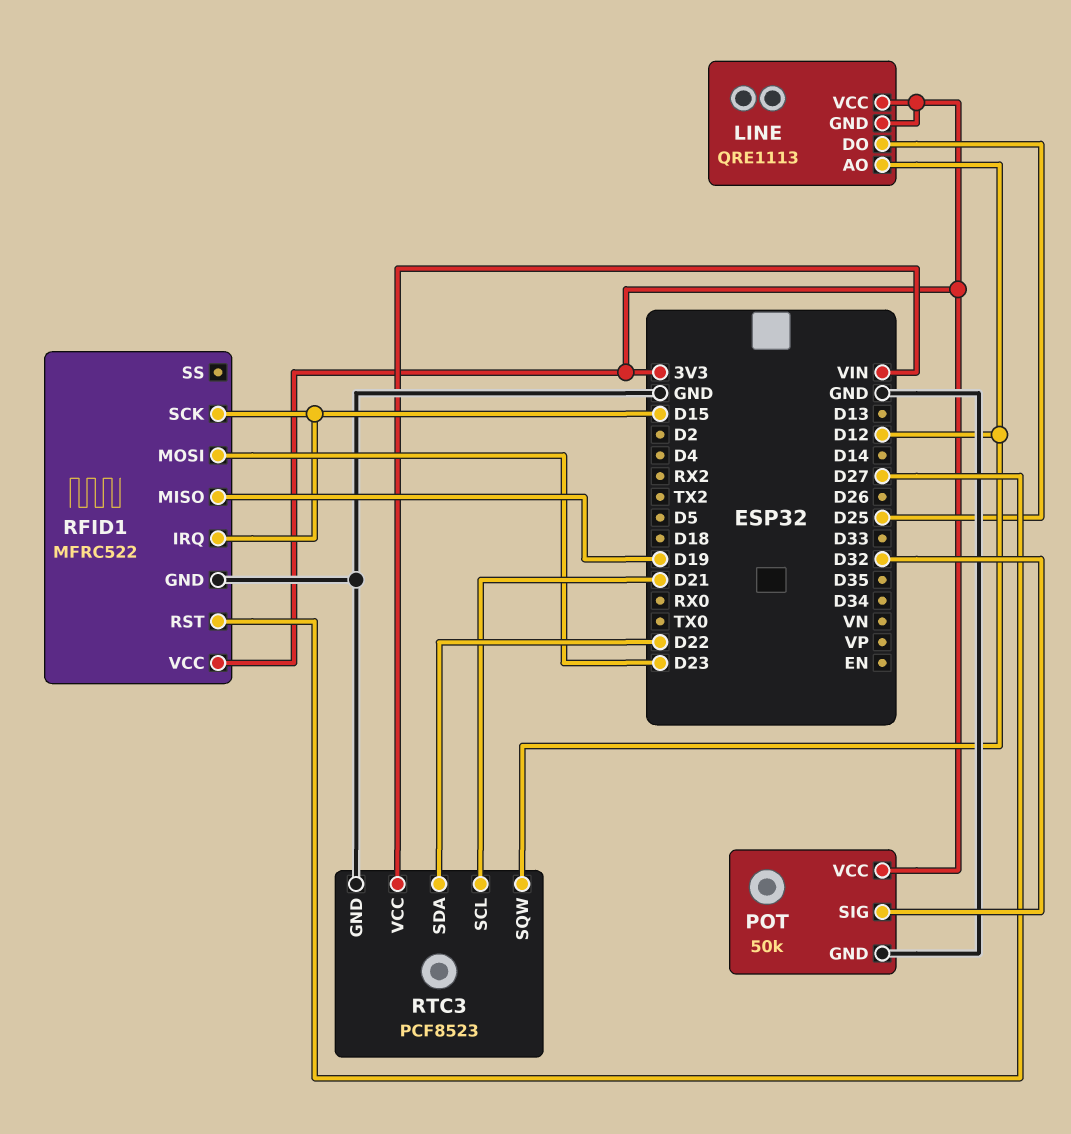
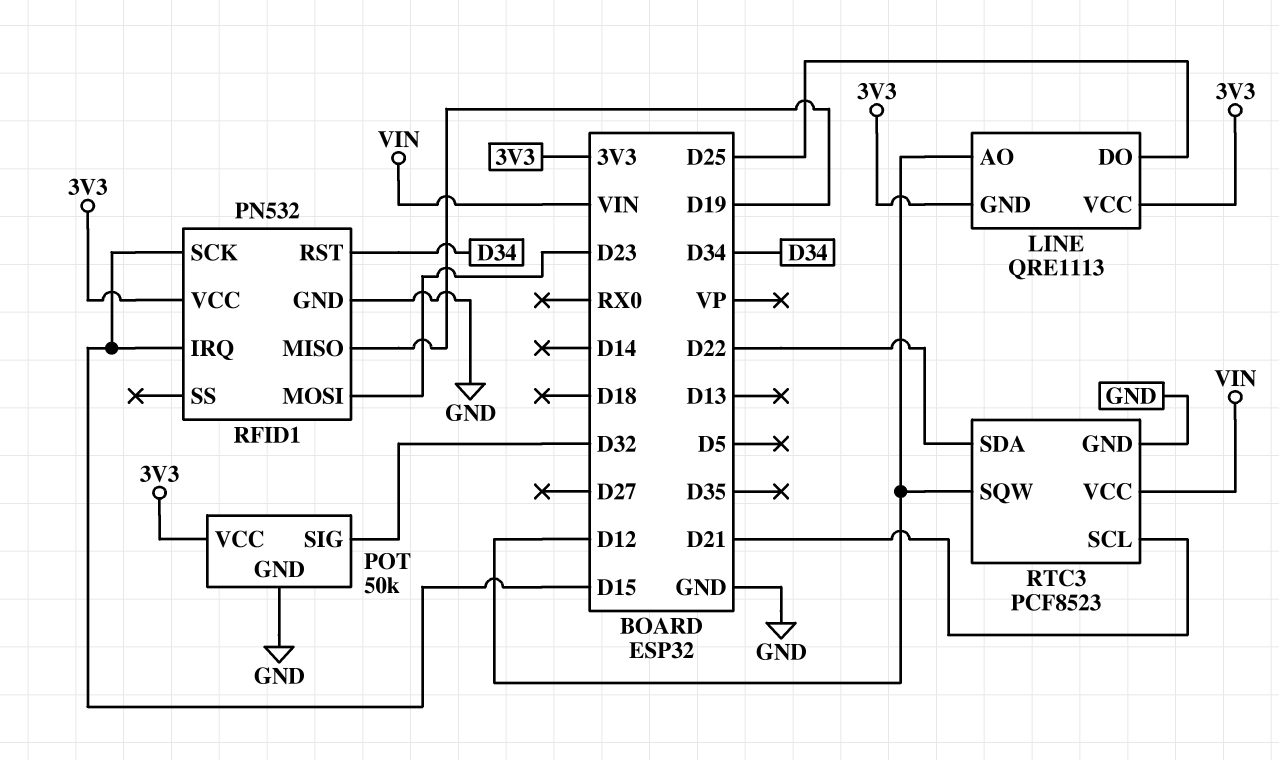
RFID1: MFRC522 -> PN532
RFID1 pin RST: D27 -> D34

